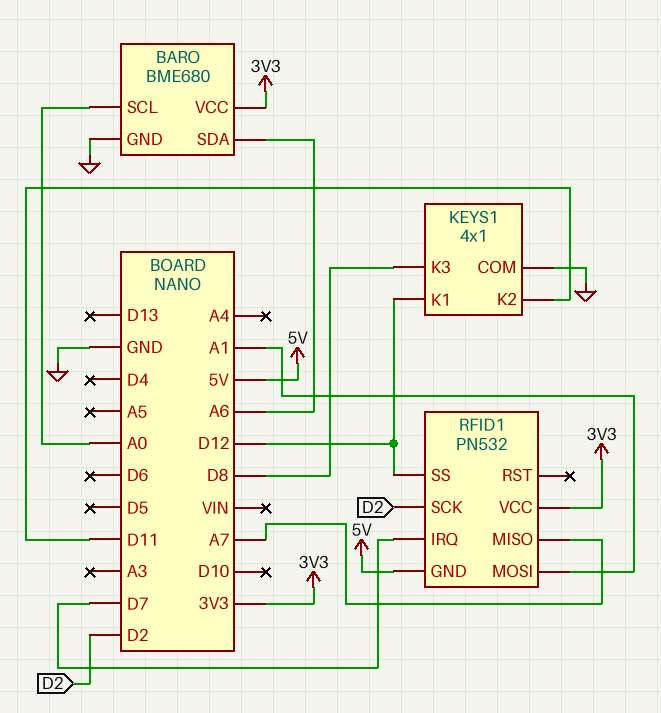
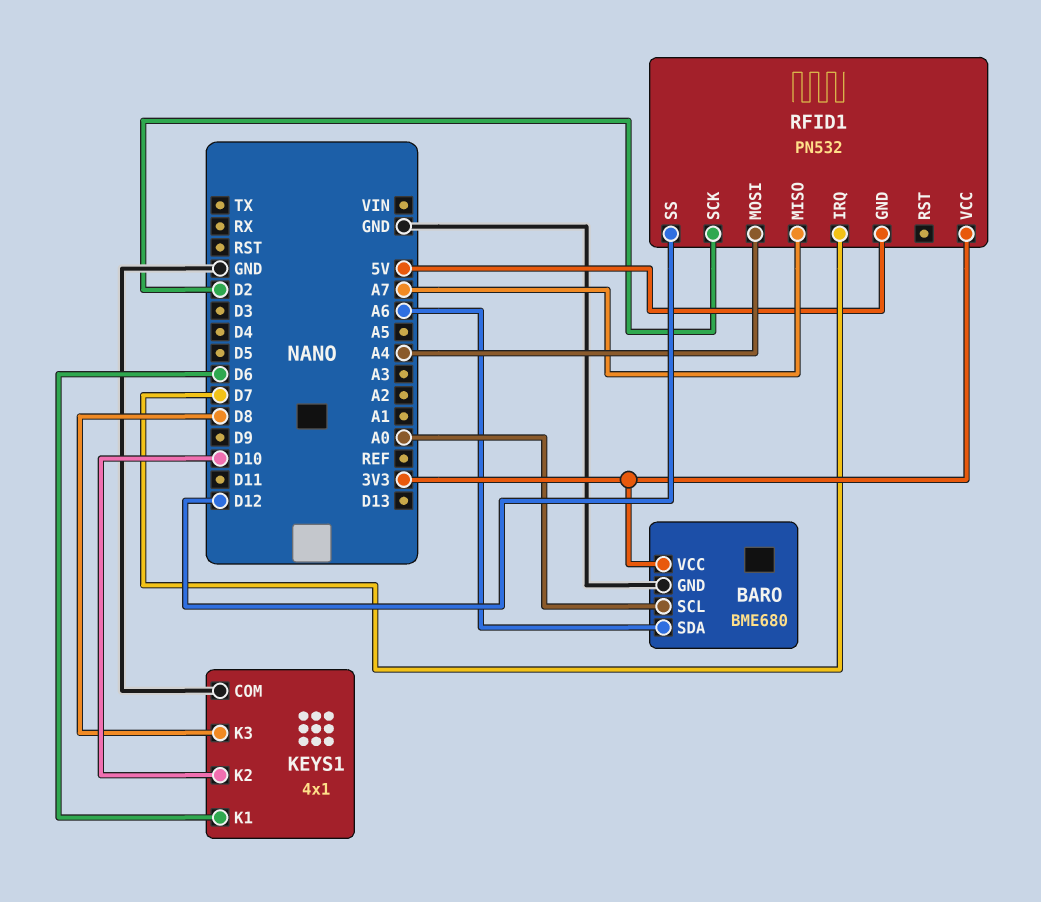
KEYS1 pin K1: D12 -> D6
KEYS1 pin K2: D11 -> D10
RFID1 pin MOSI: A1 -> A4

